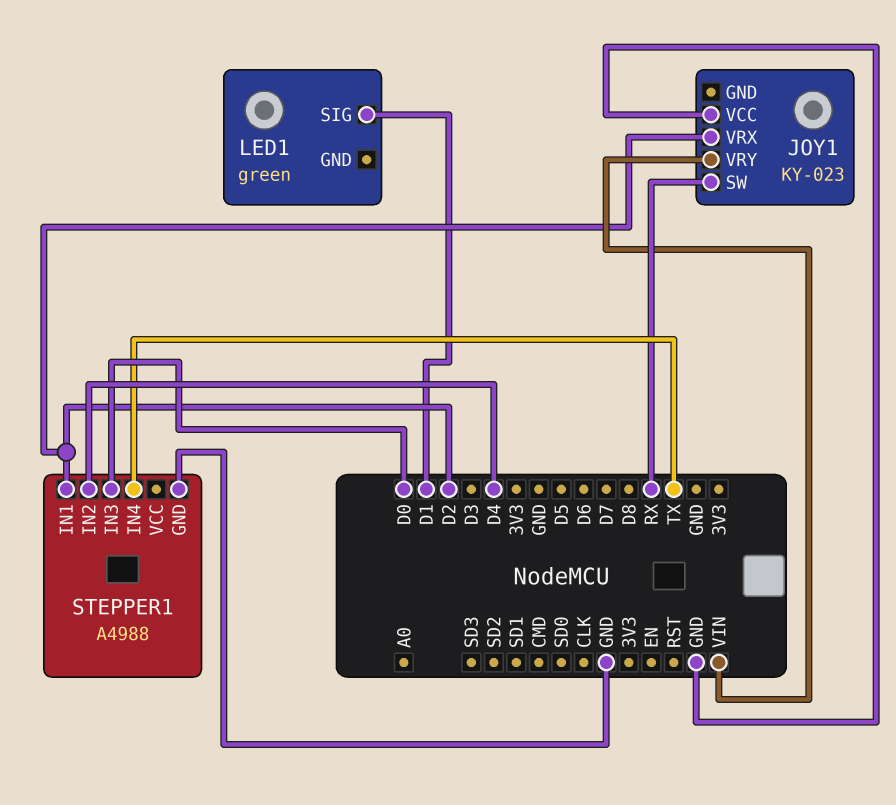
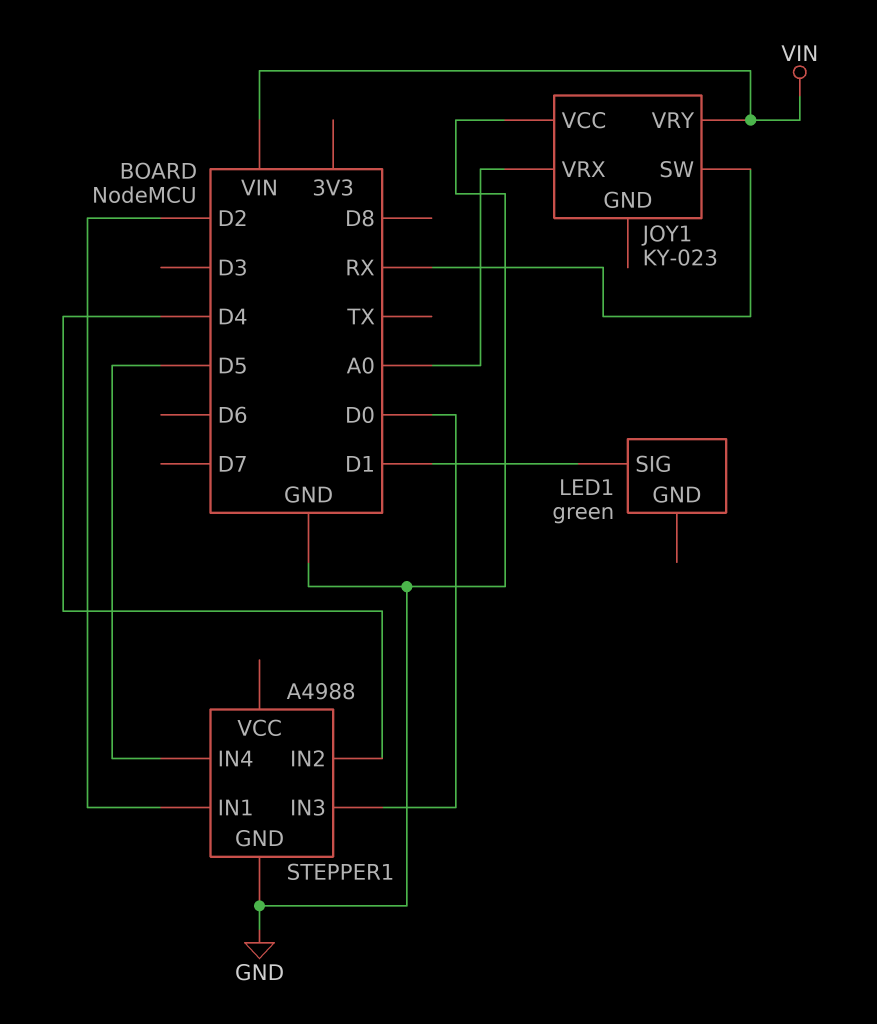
JOY1 pin VRX: D2 -> A0
STEPPER1 pin IN4: TX -> D5

